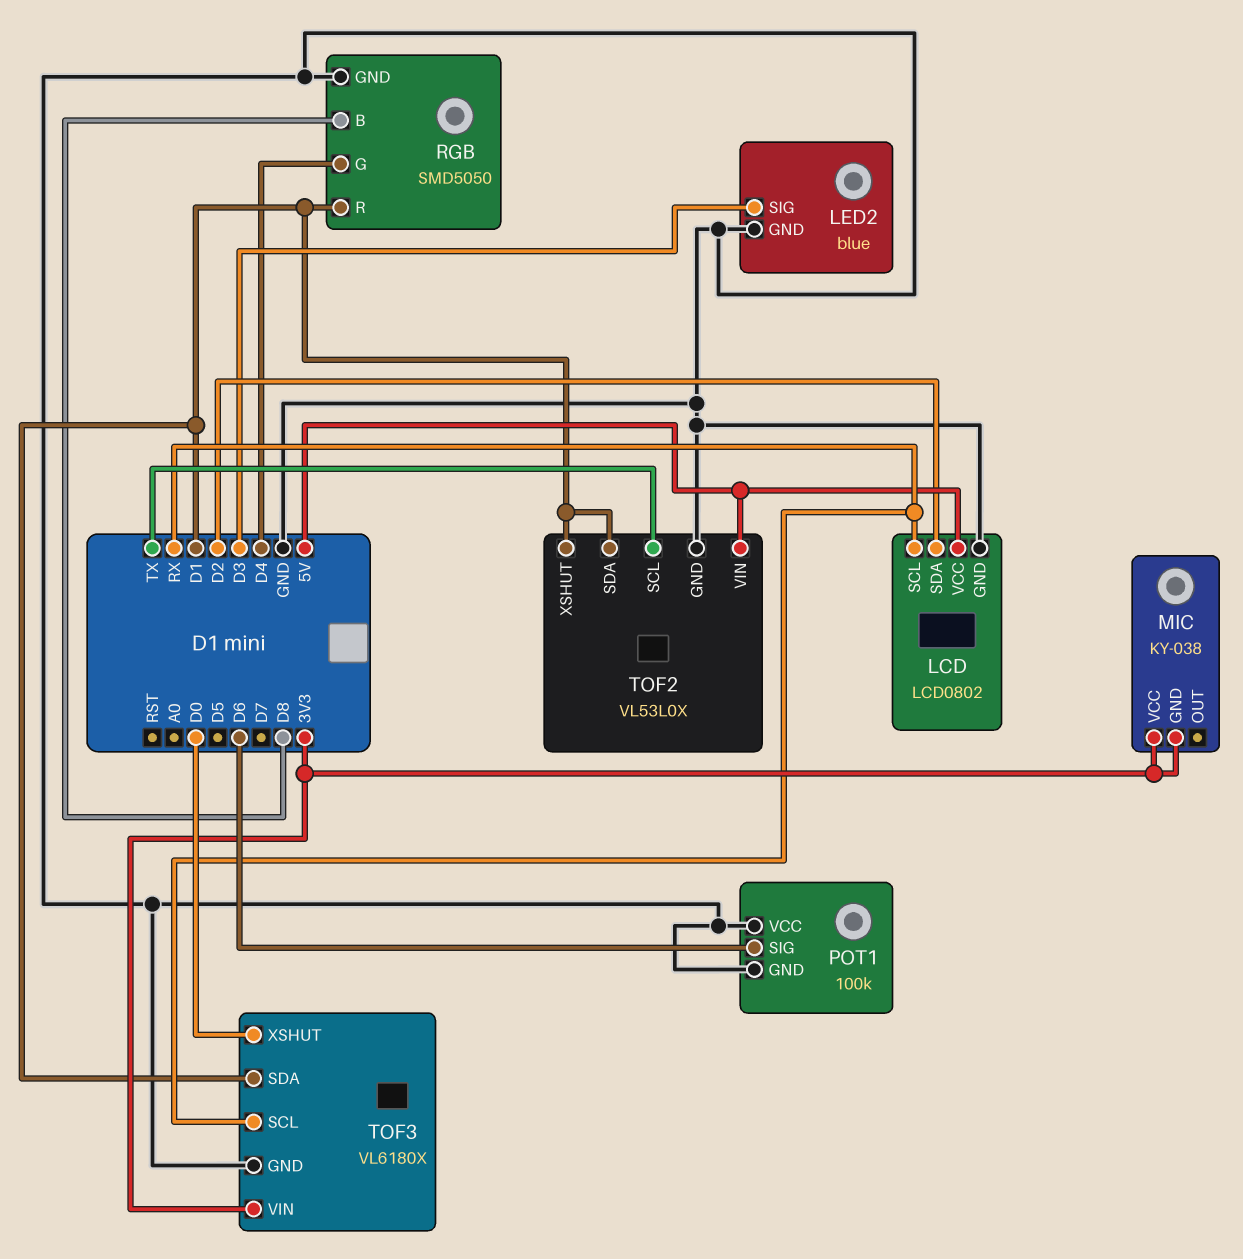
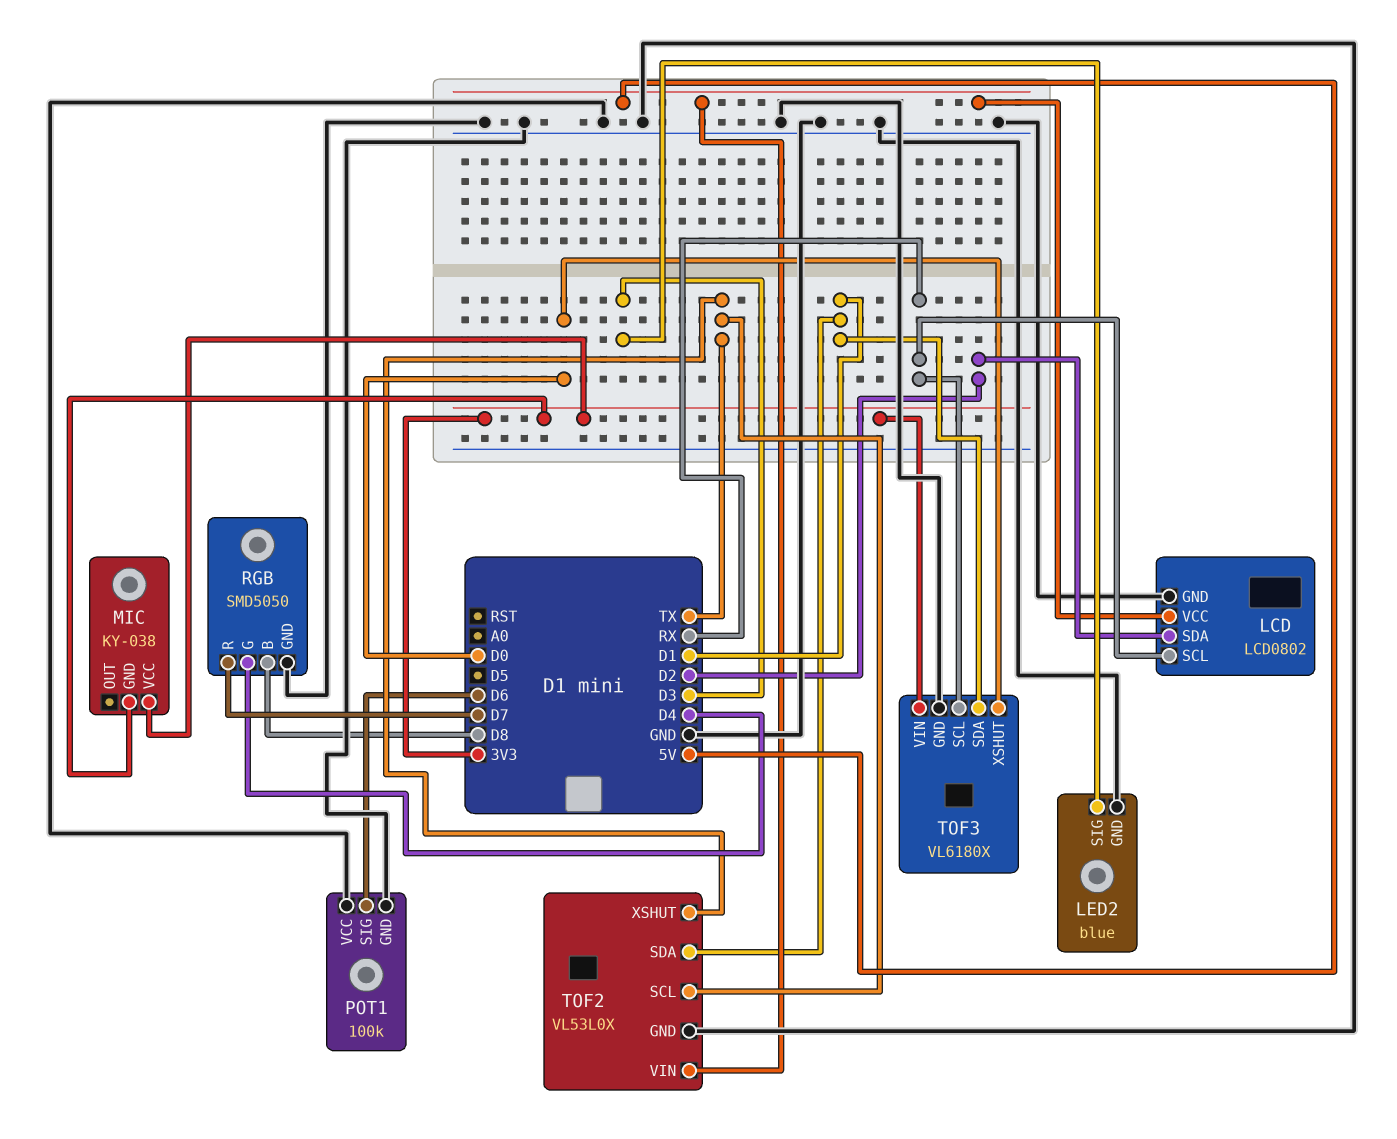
RGB pin R: D1 -> D7
TOF2 pin XSHUT: D1 -> TX

